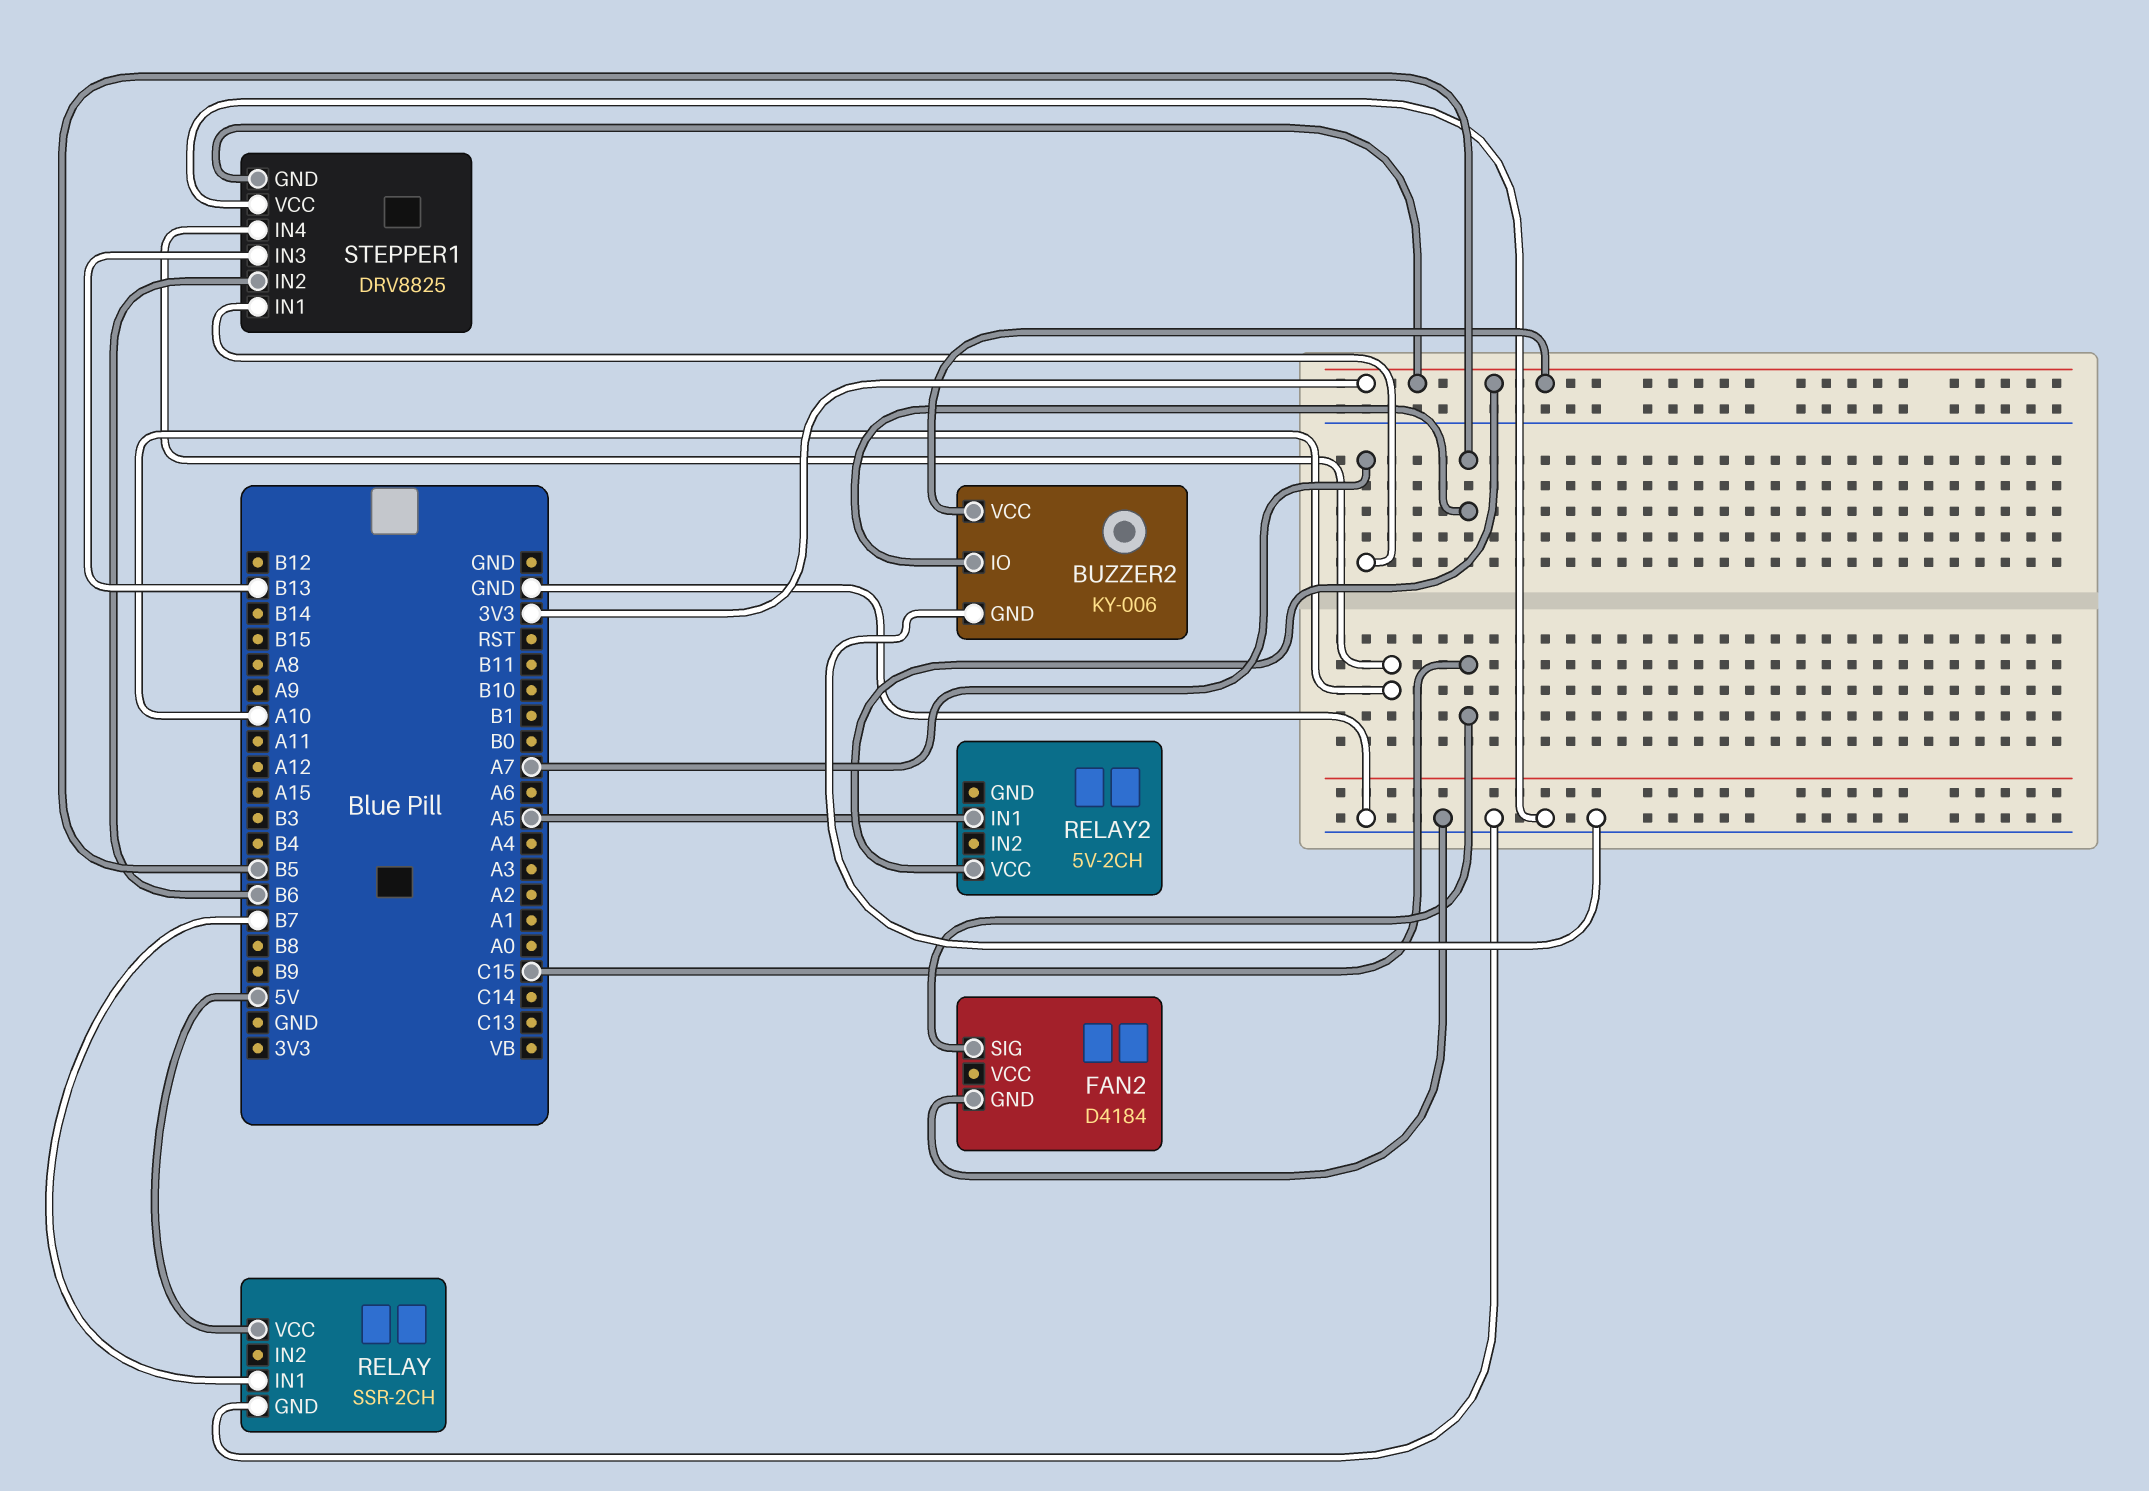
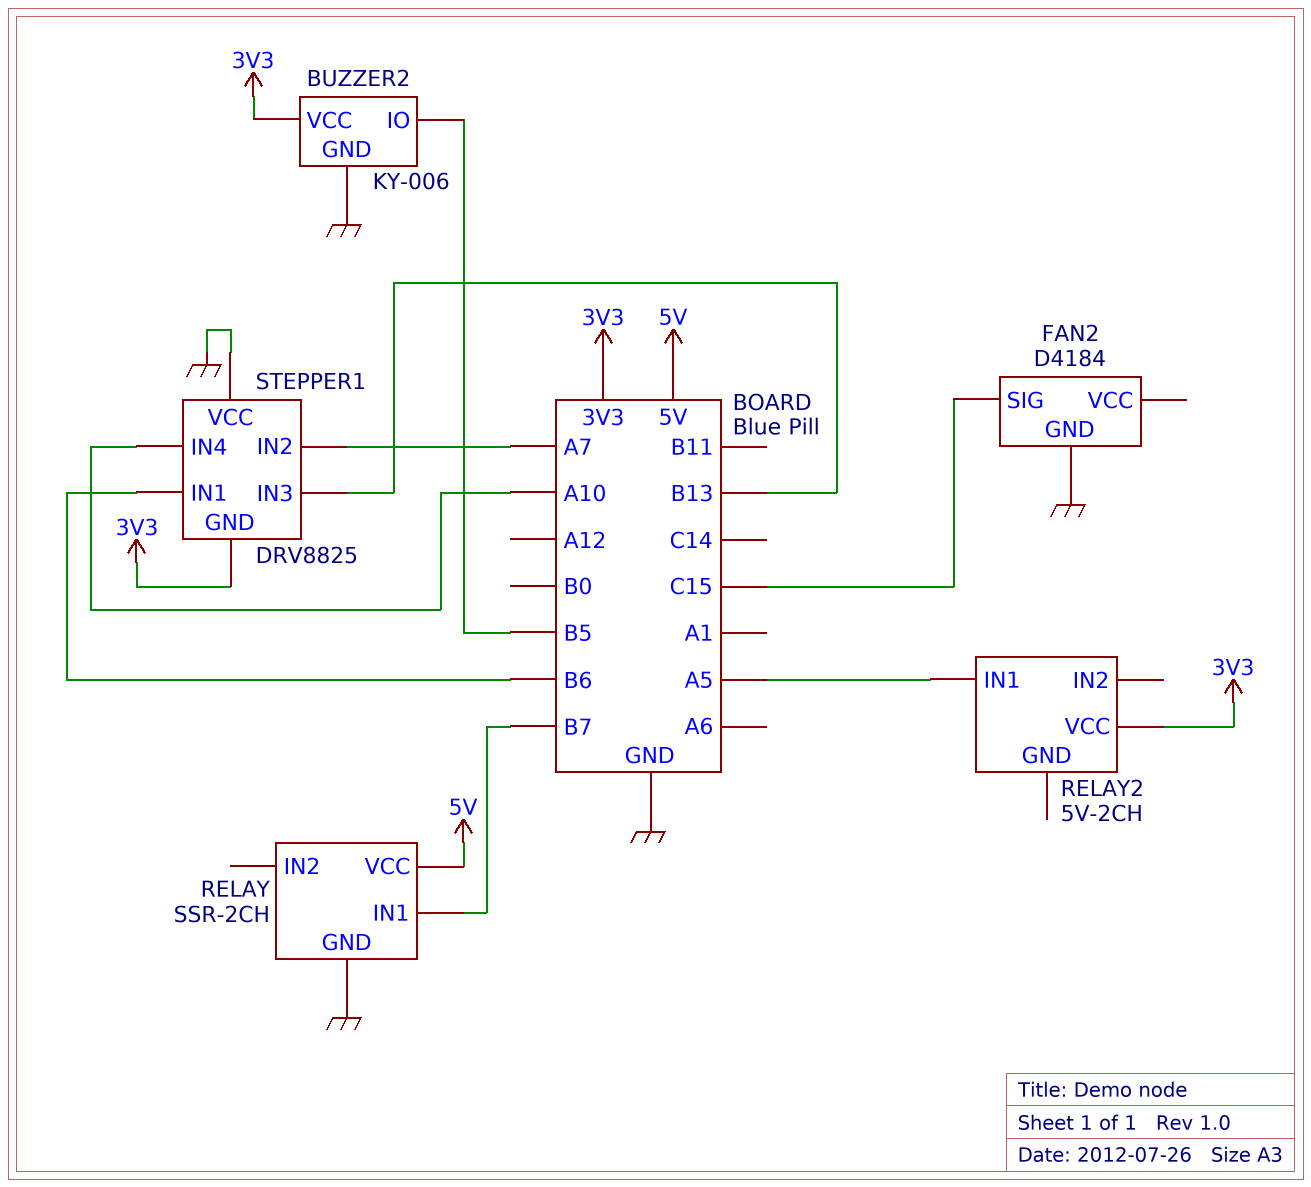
STEPPER1 pin IN1: A7 -> B6
STEPPER1 pin IN2: B6 -> A7

